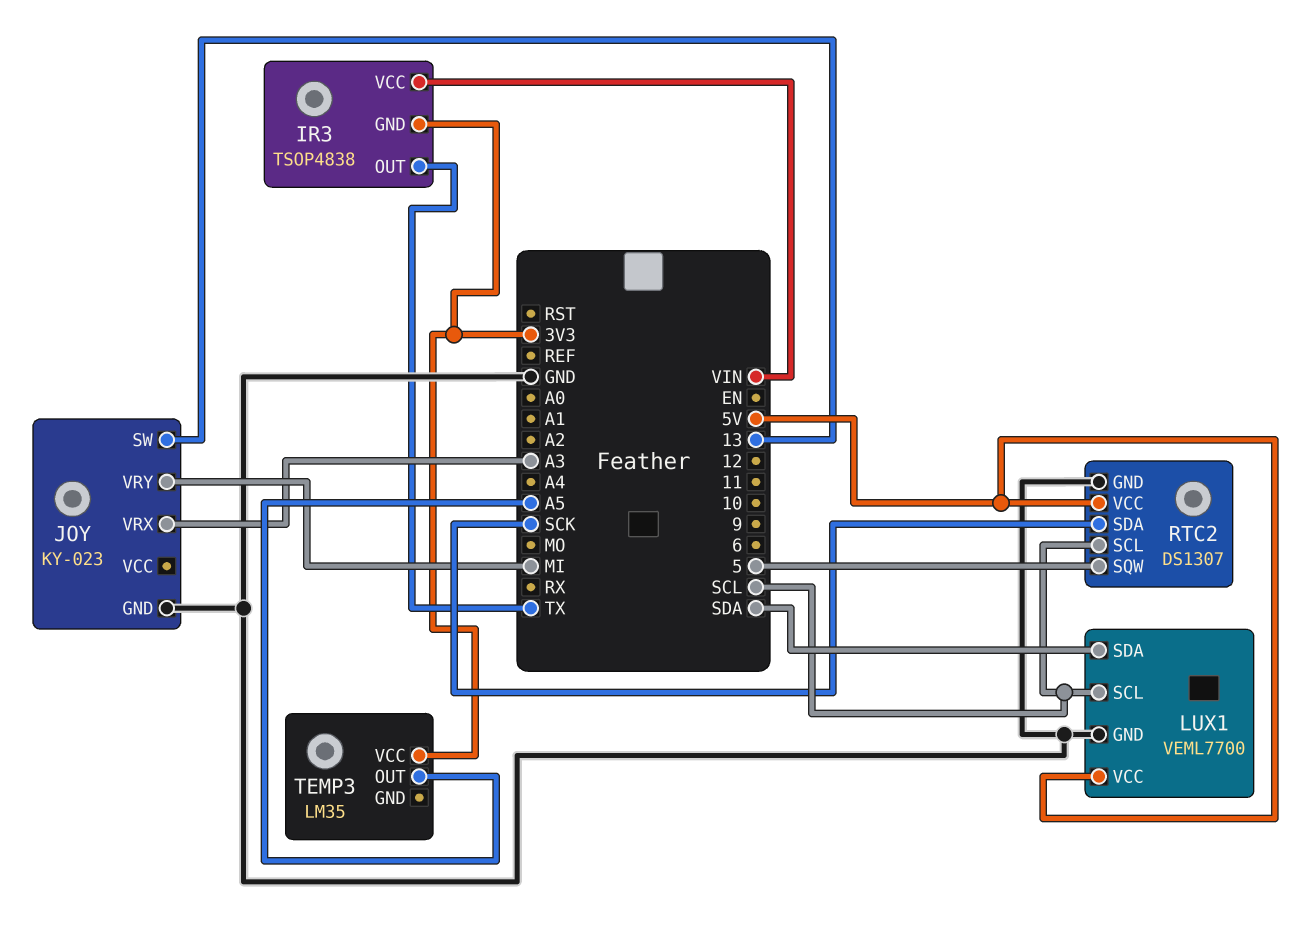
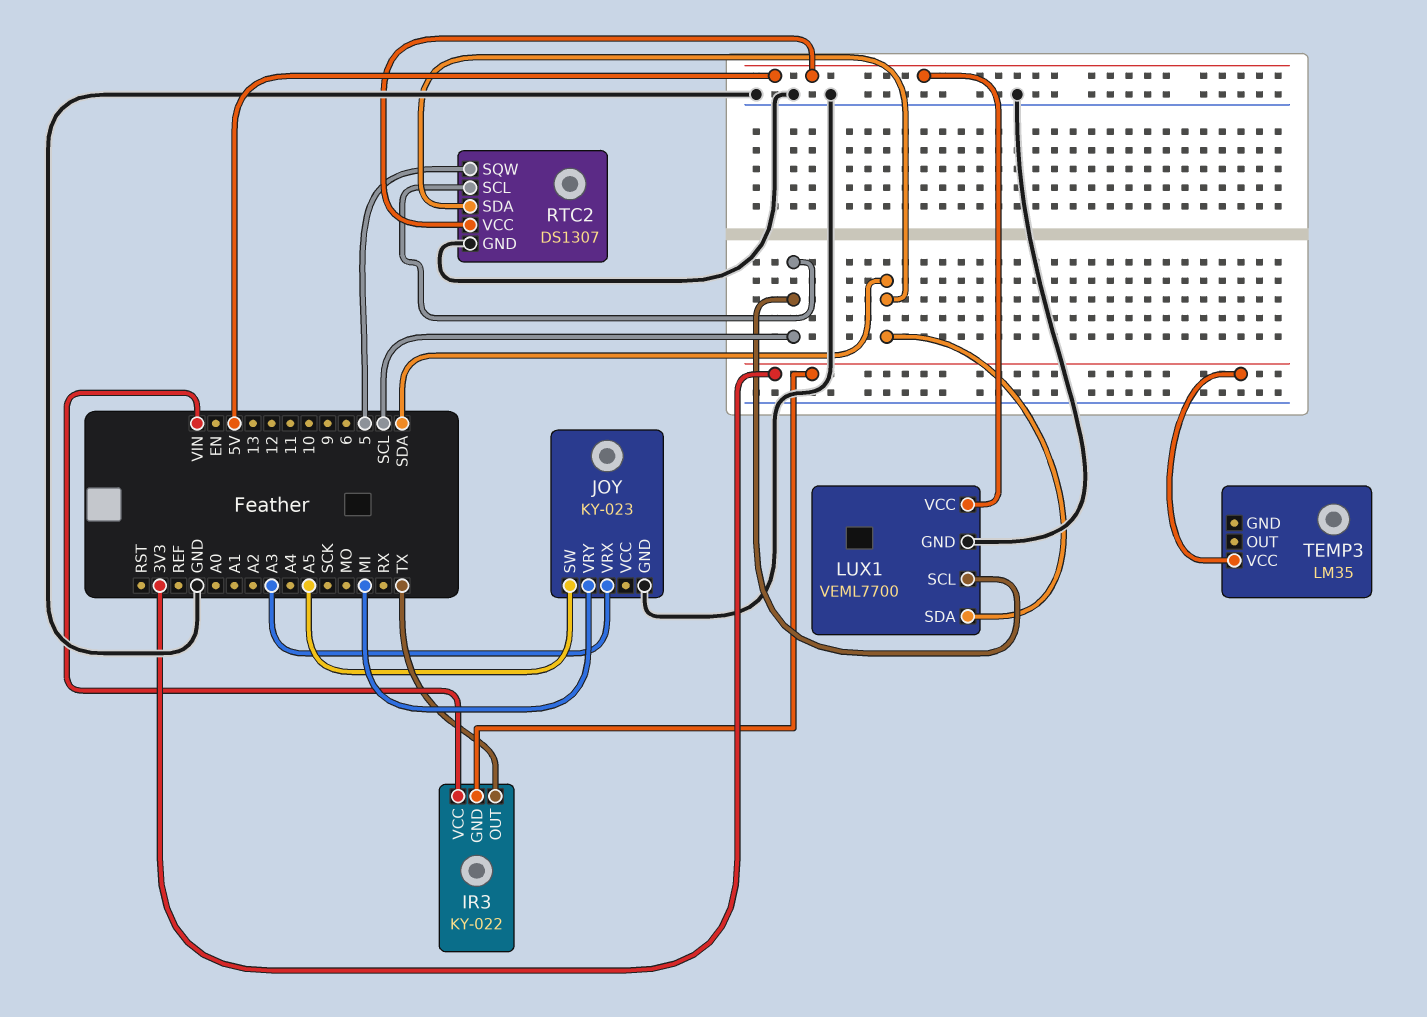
IR3: TSOP4838 -> KY-022
JOY pin SW: 13 -> A5
RTC2 pin SDA: SCK -> SDA
TEMP3 pin OUT: A5 -> none

